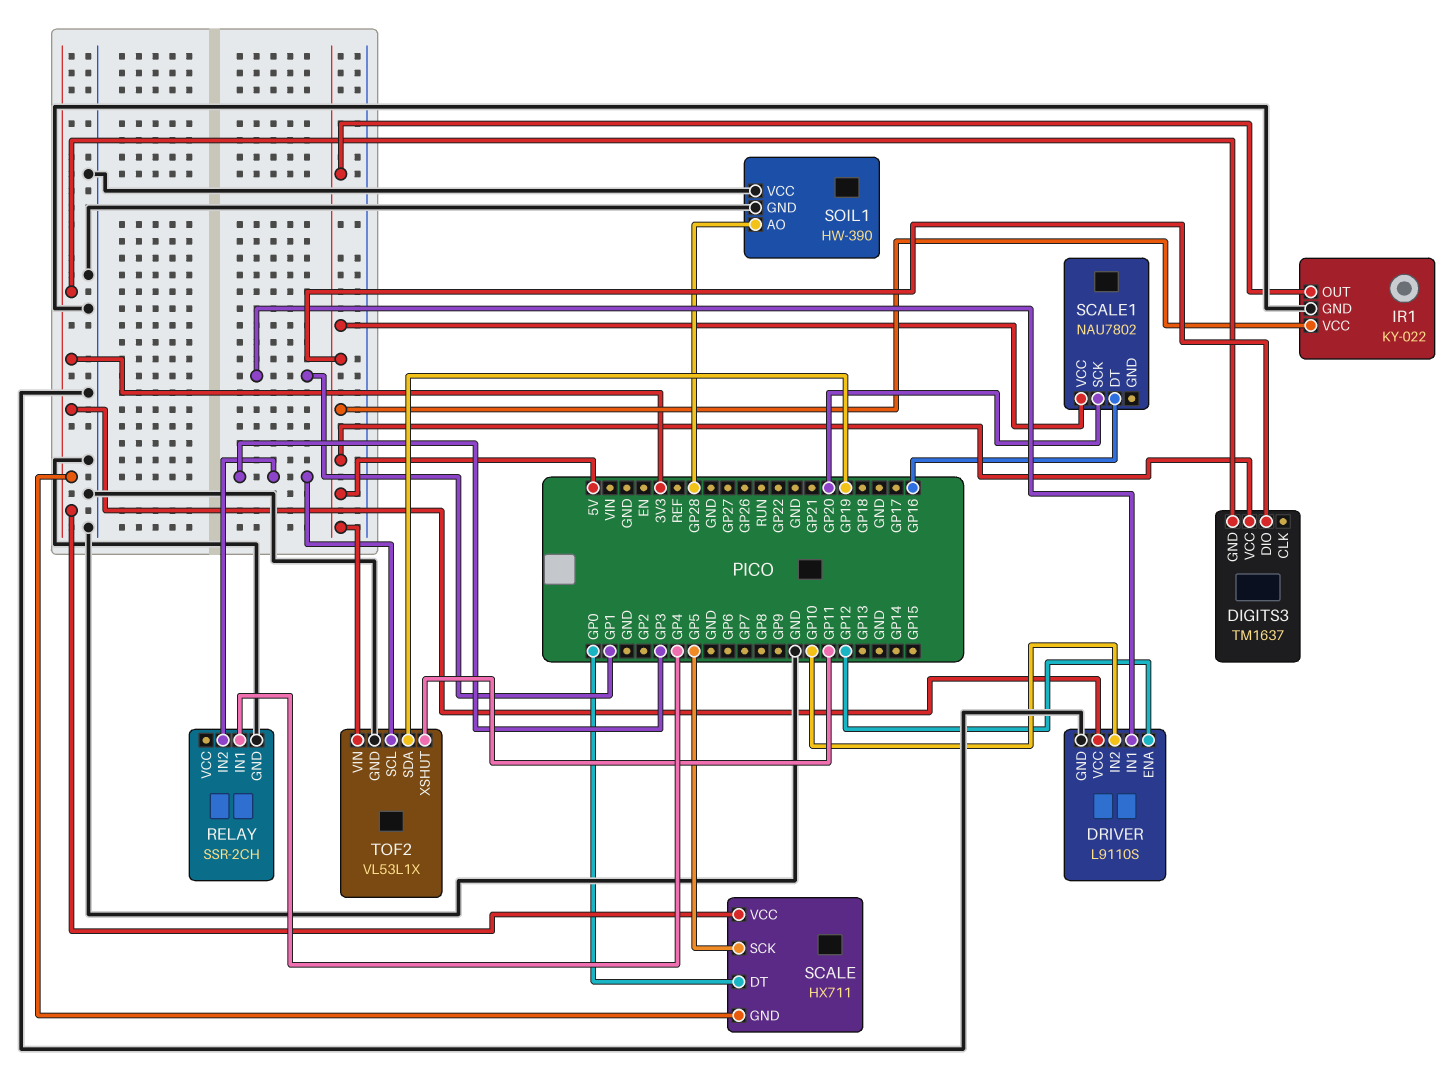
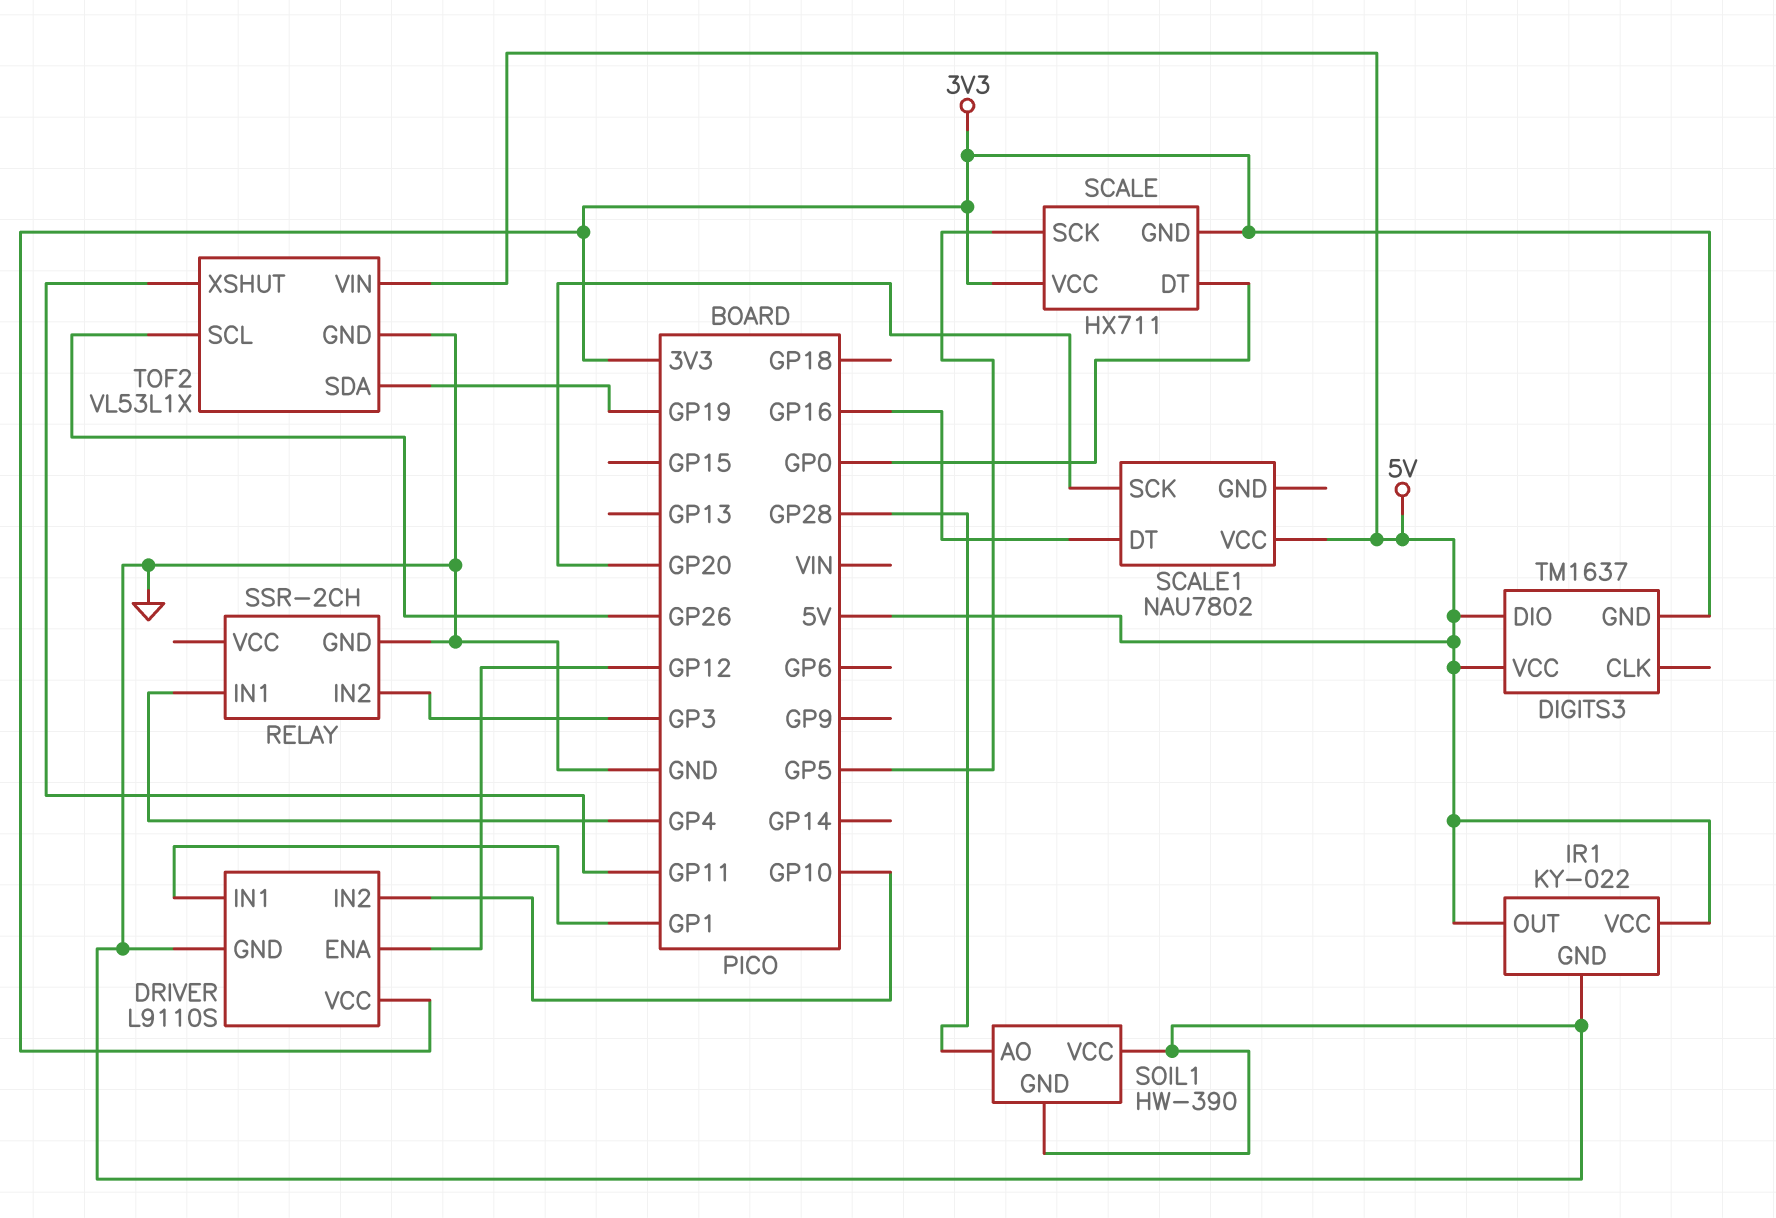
TOF2 pin SCL: GP3 -> GP26

